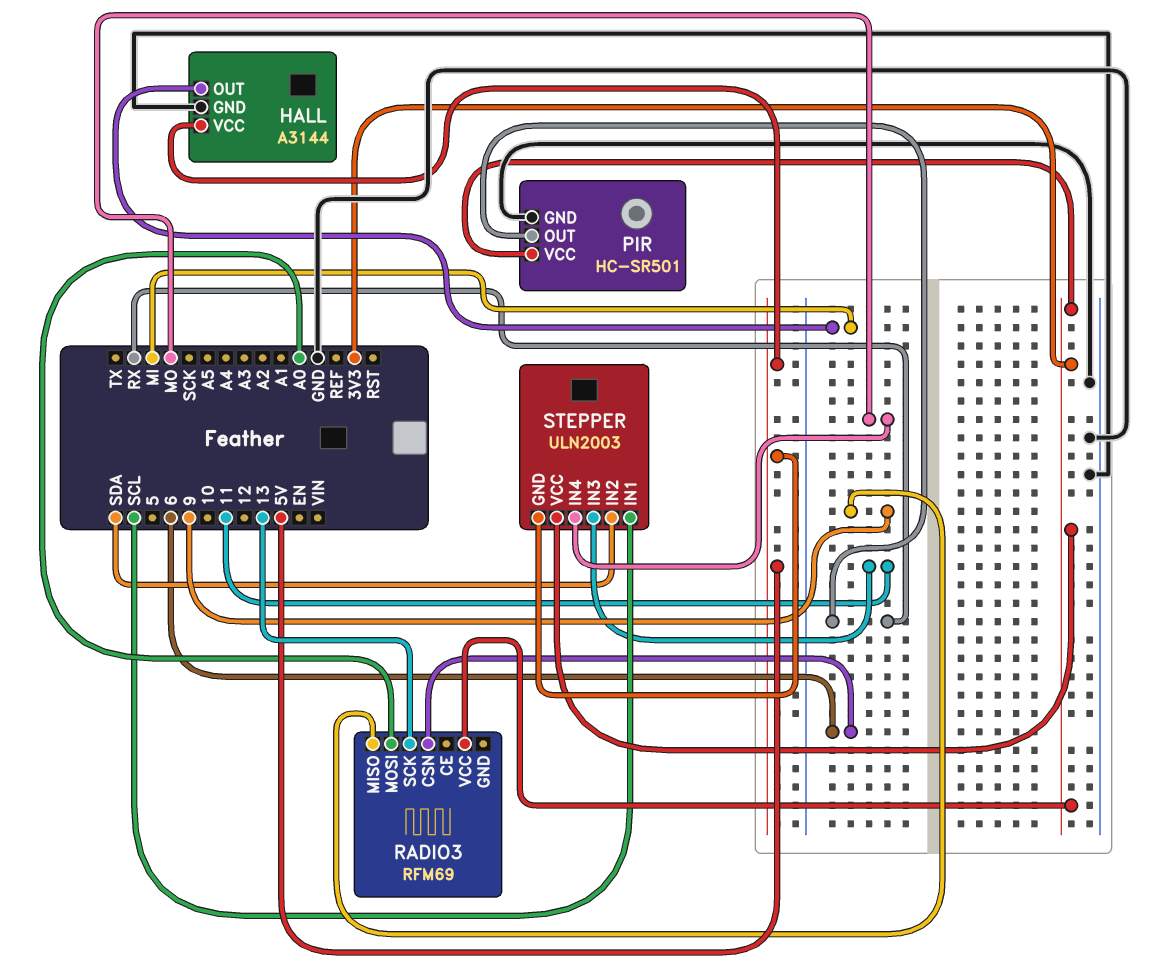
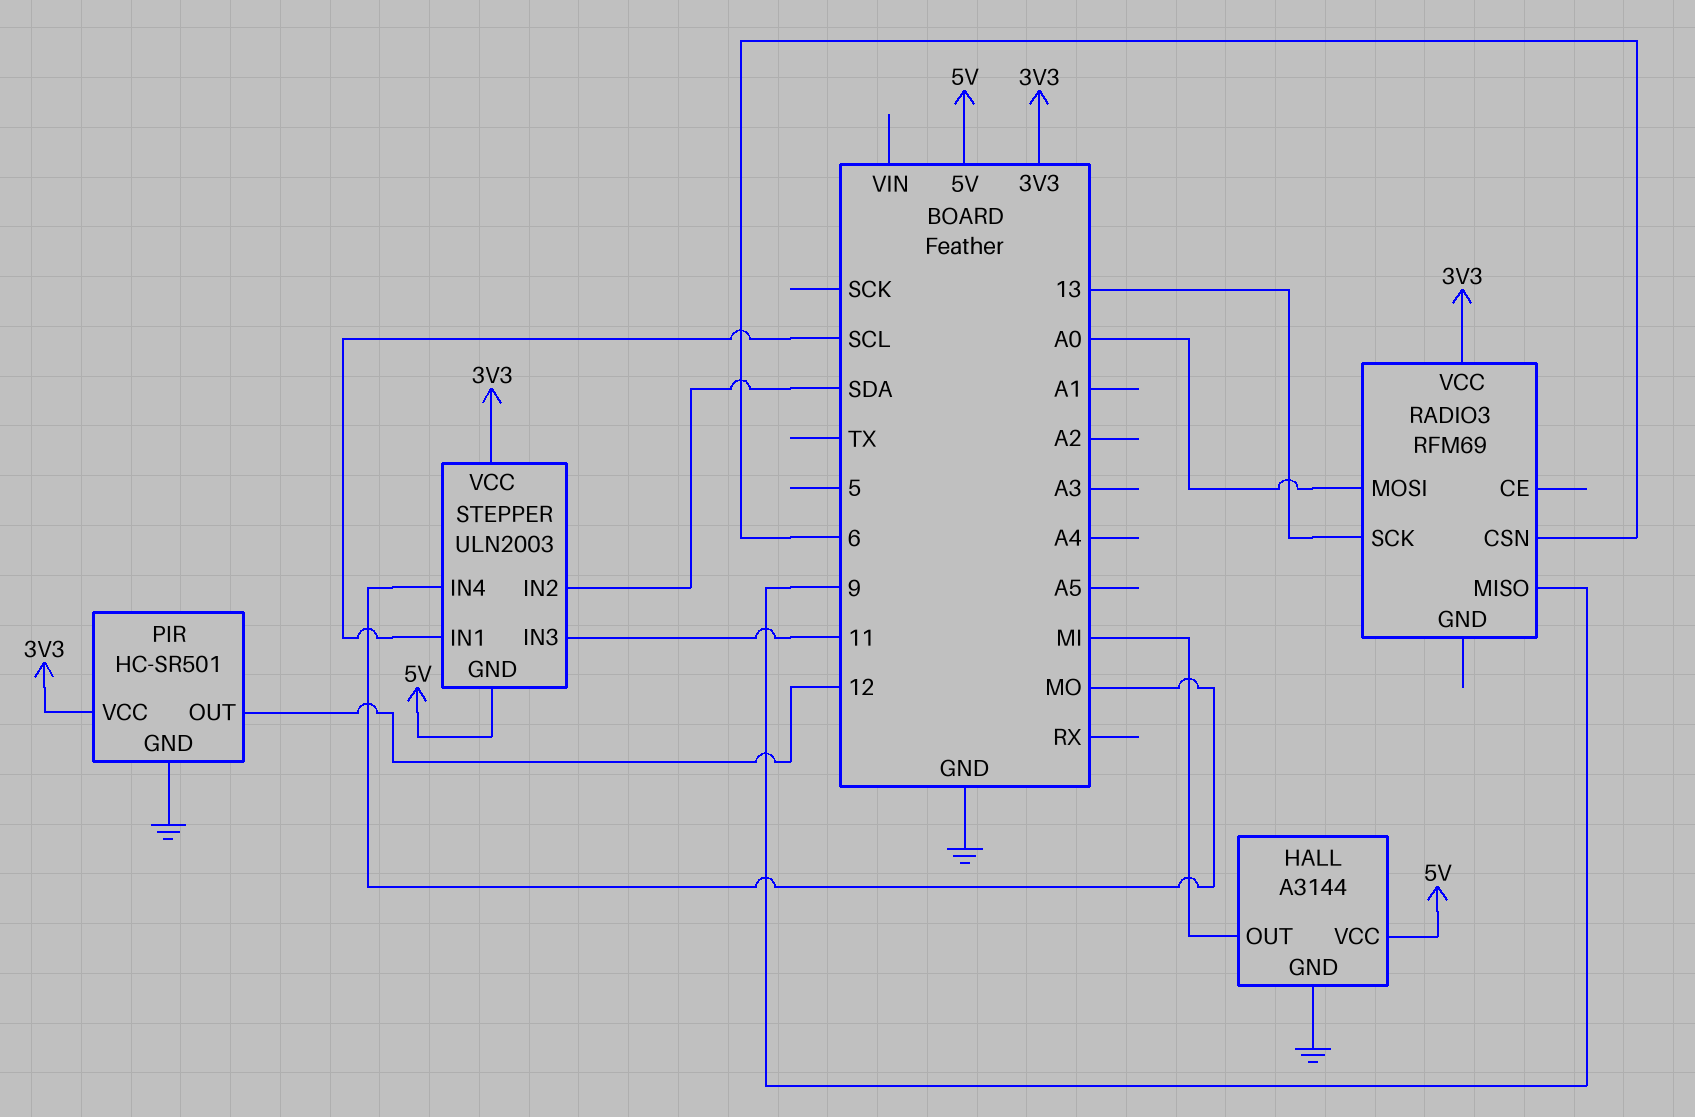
PIR pin OUT: RX -> 12

